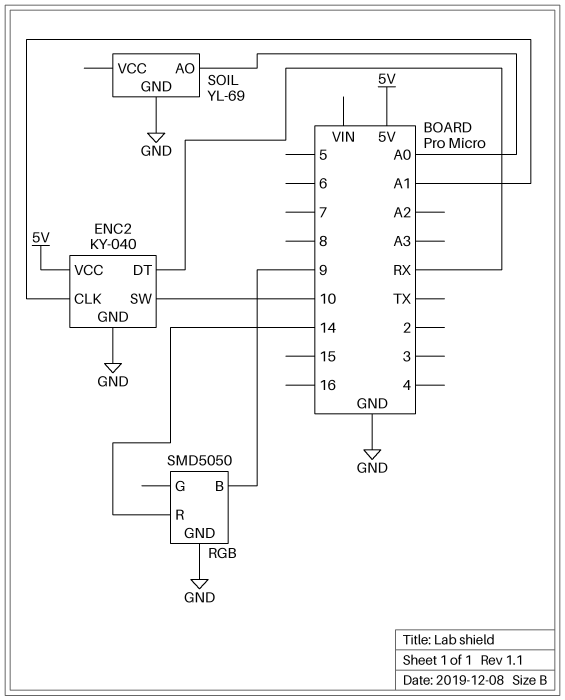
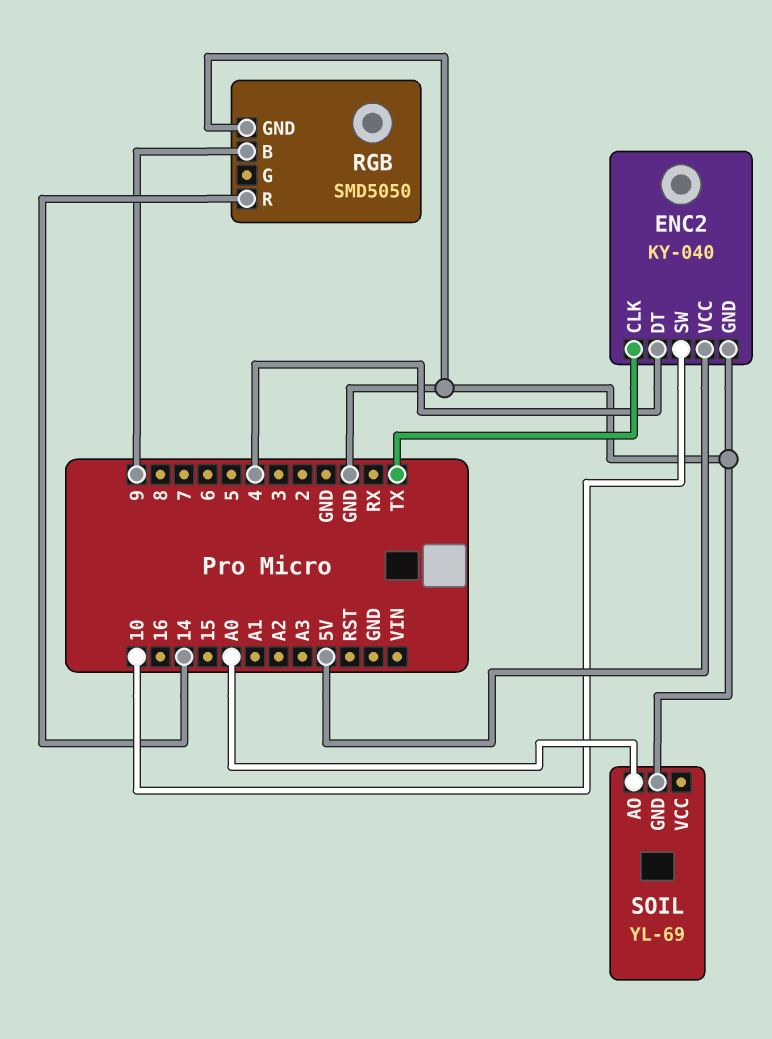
ENC2 pin CLK: A1 -> TX
ENC2 pin DT: RX -> 4

